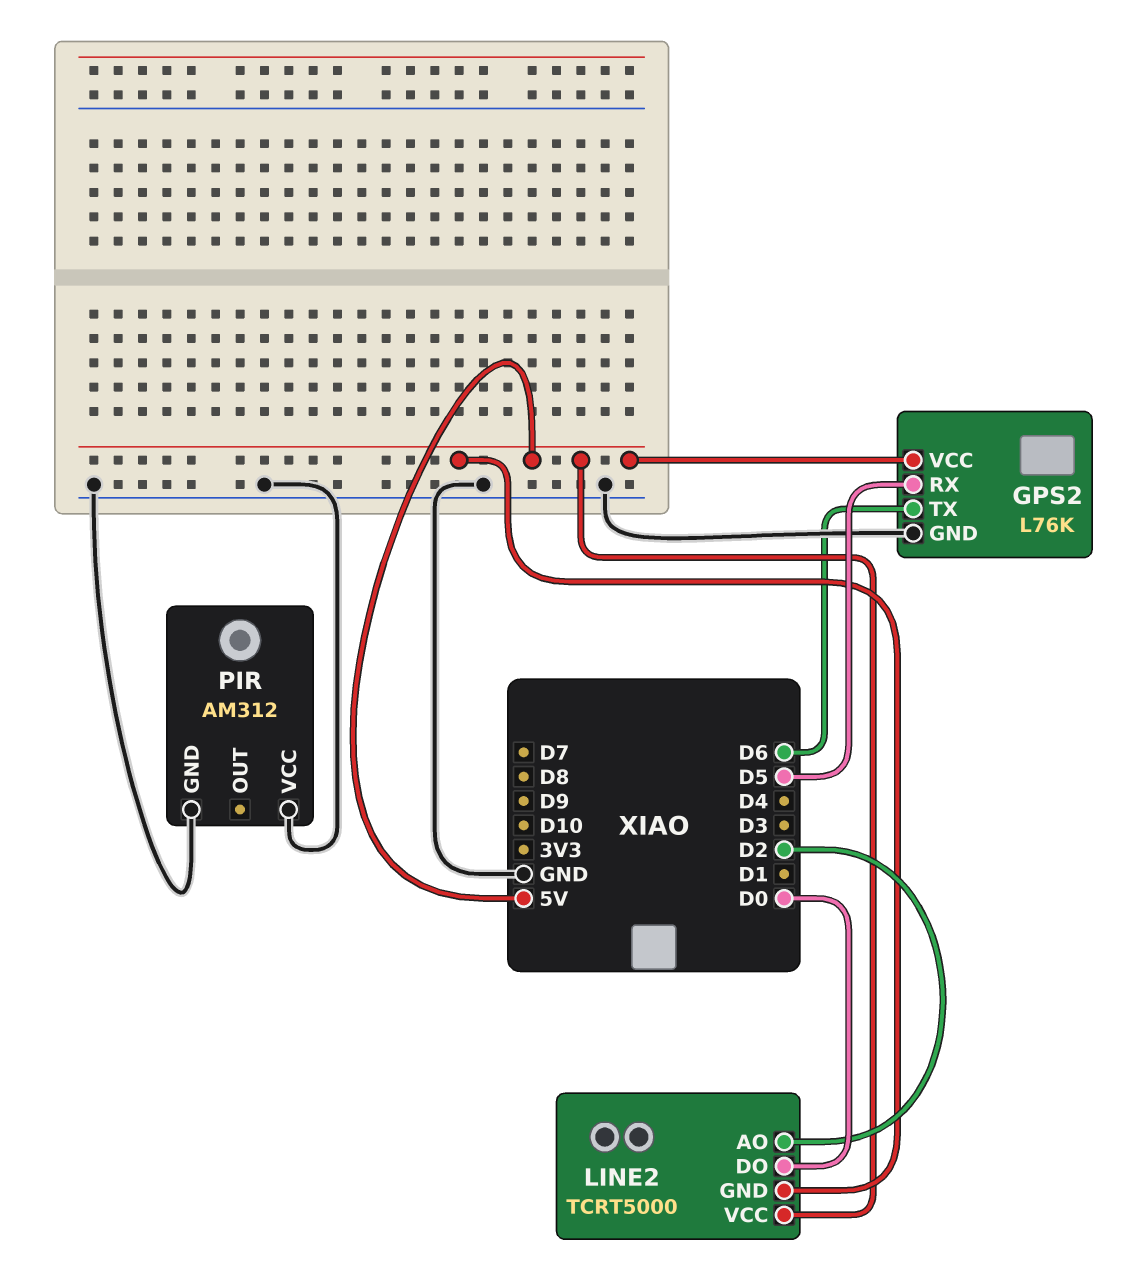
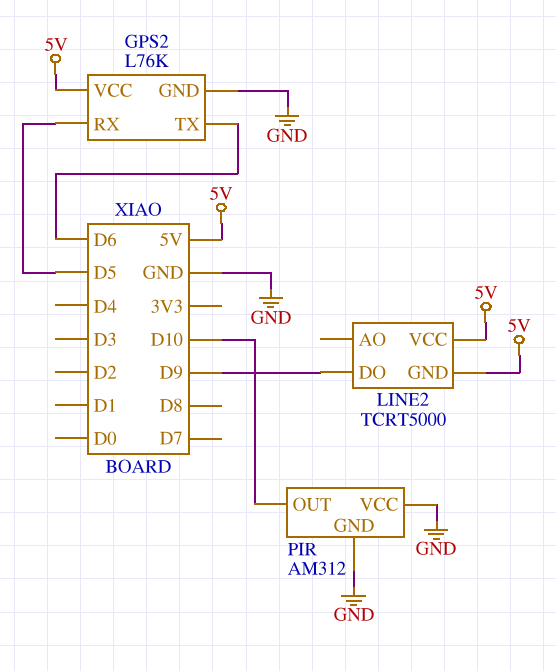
LINE2 pin AO: D2 -> none
LINE2 pin DO: D0 -> D9
PIR pin OUT: none -> D10

